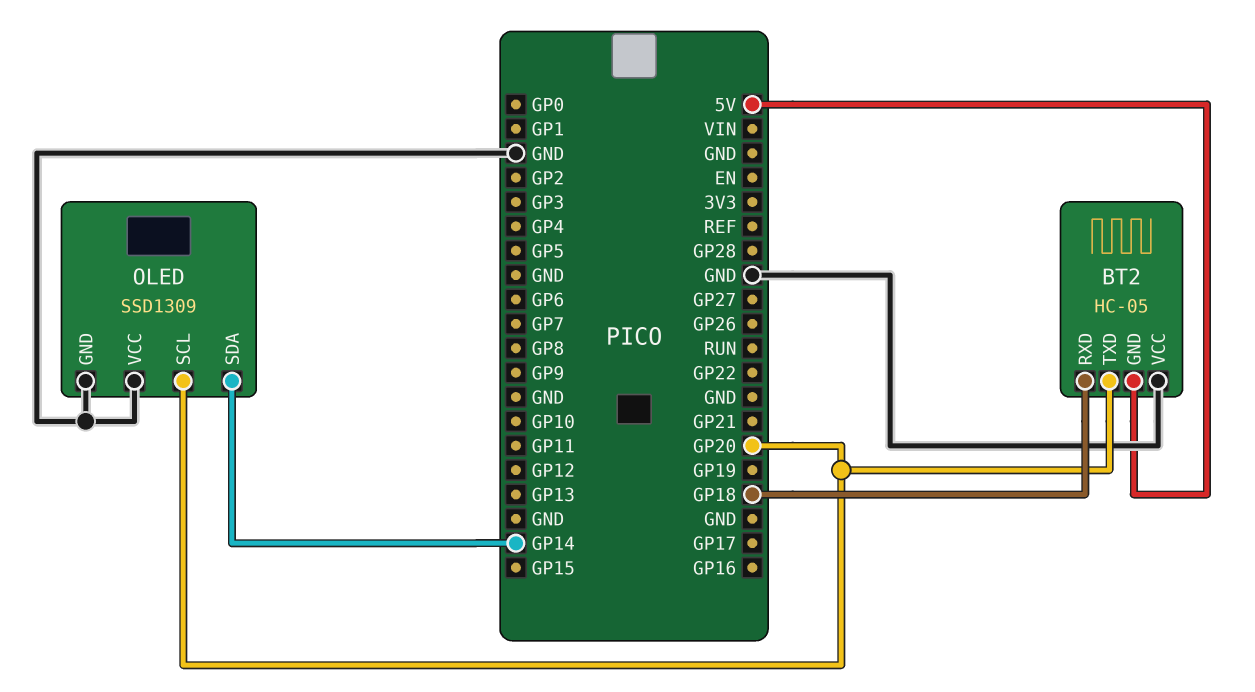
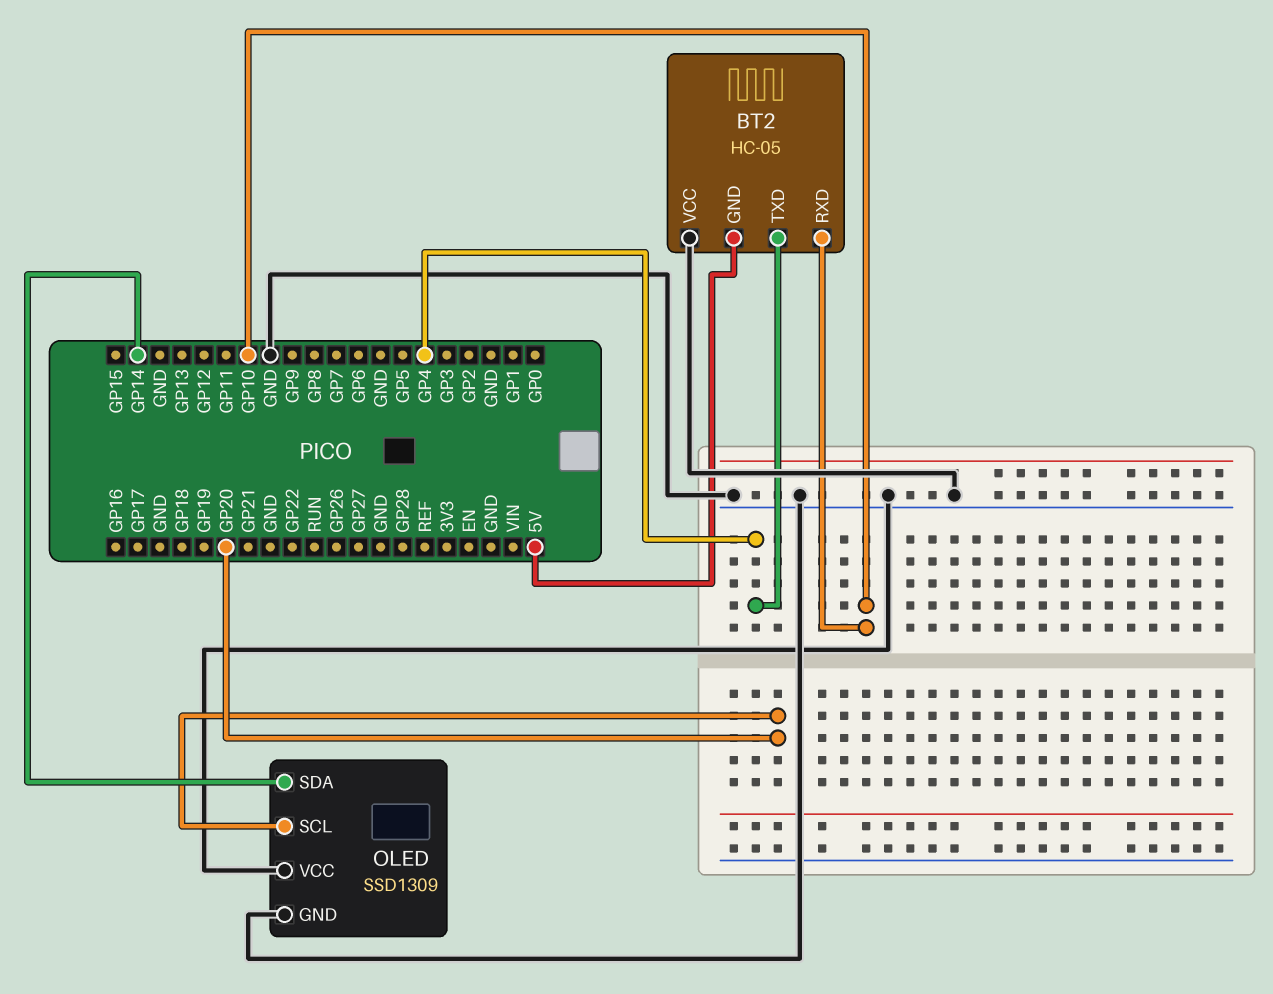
BT2 pin RXD: GP18 -> GP10
BT2 pin TXD: GP20 -> GP4

